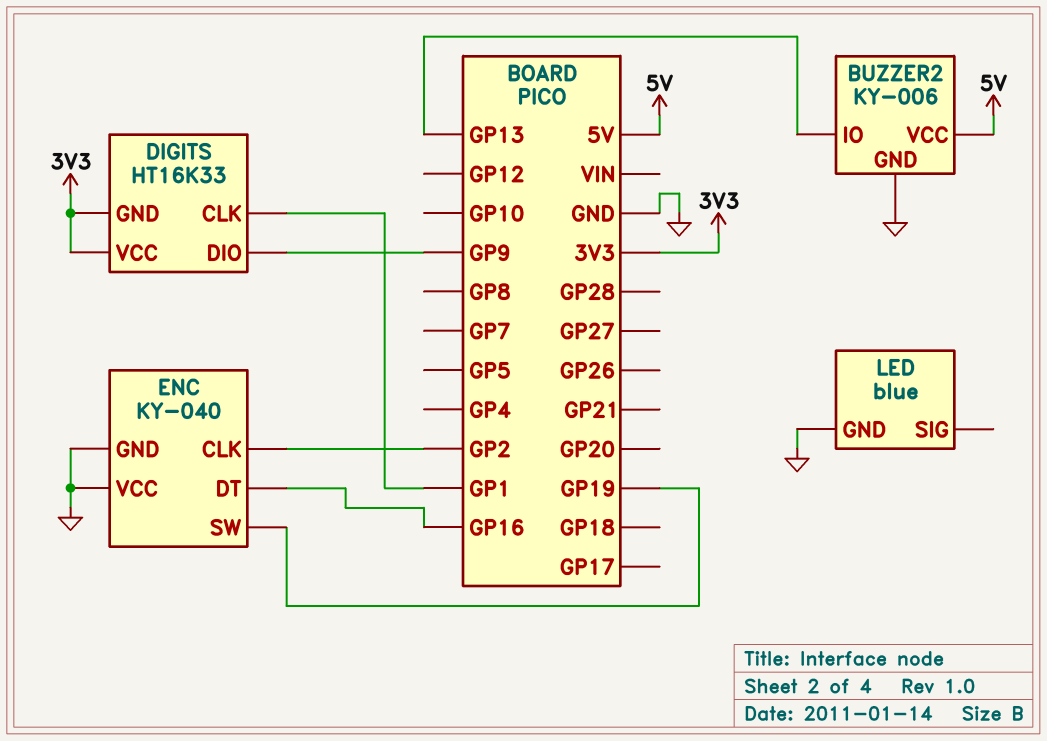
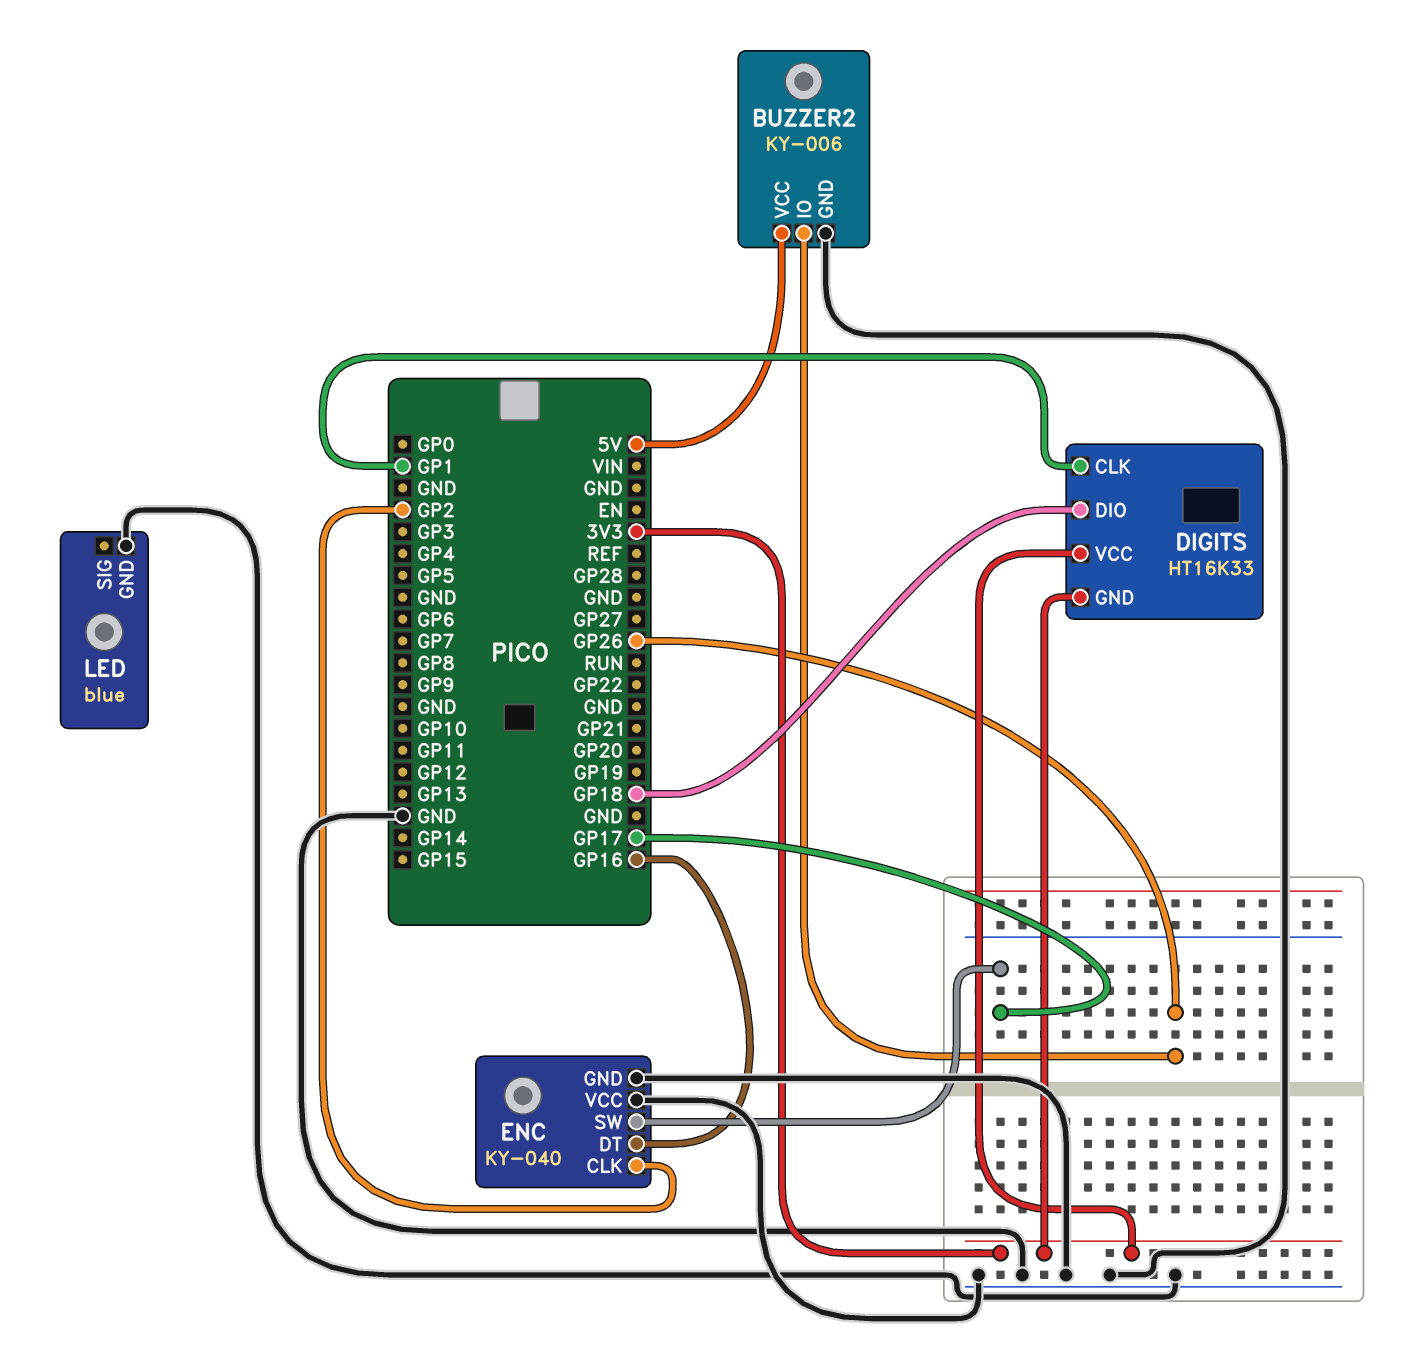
BUZZER2 pin IO: GP13 -> GP26
DIGITS pin DIO: GP9 -> GP18
ENC pin SW: GP19 -> GP17

